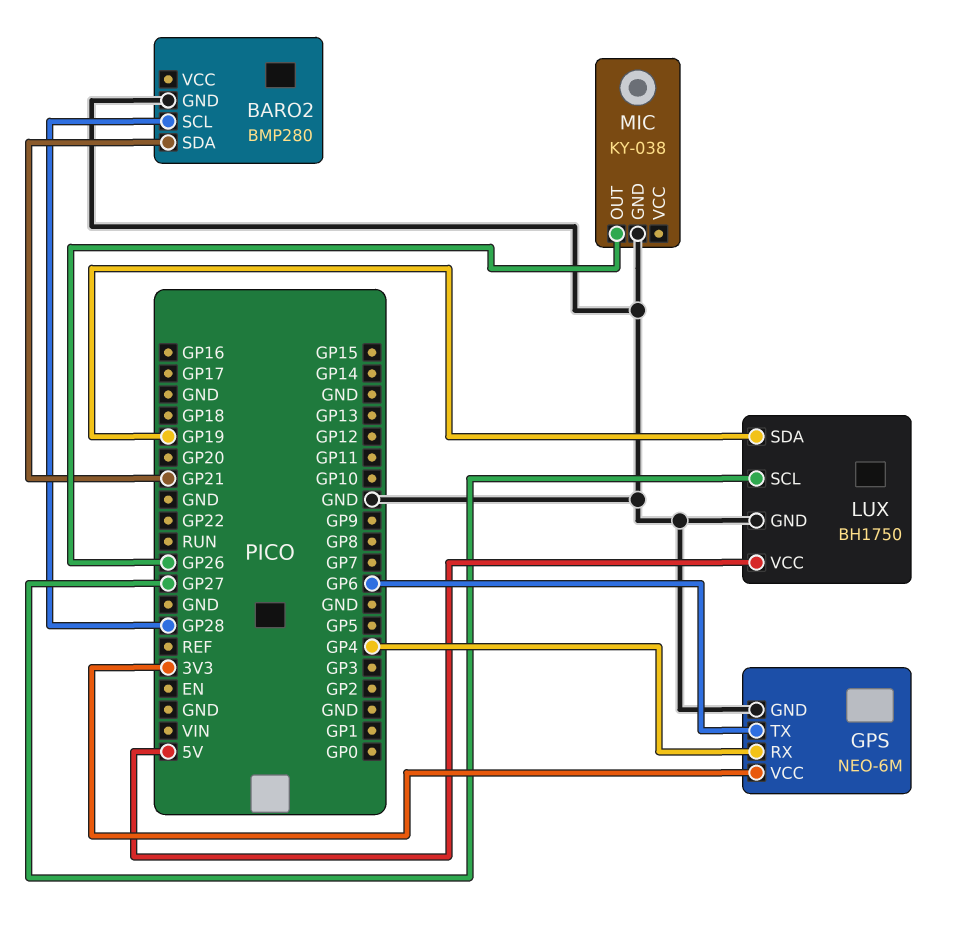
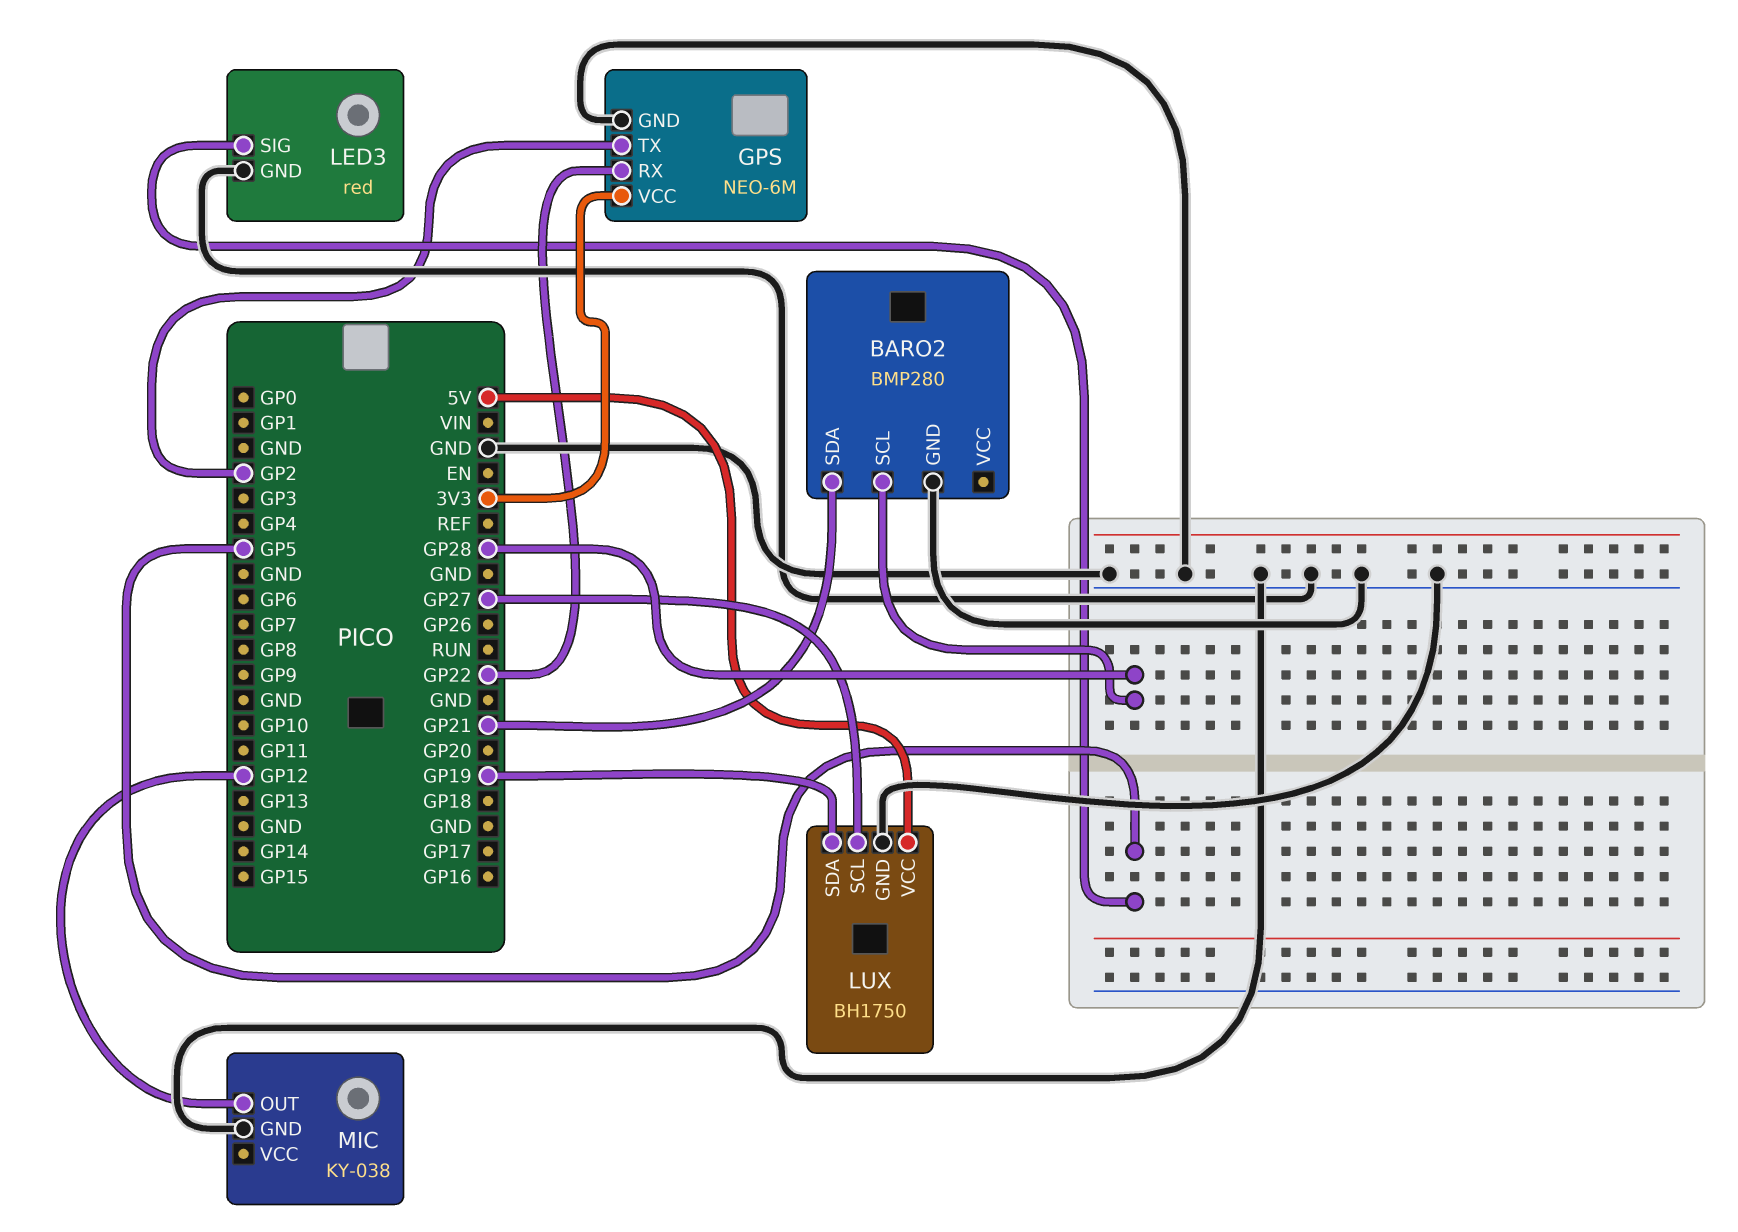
GPS pin RX: GP4 -> GP22
GPS pin TX: GP6 -> GP2
LED3: none -> red
LED3 pin GND: none -> GND
LED3 pin SIG: none -> GP5
MIC pin OUT: GP26 -> GP12

